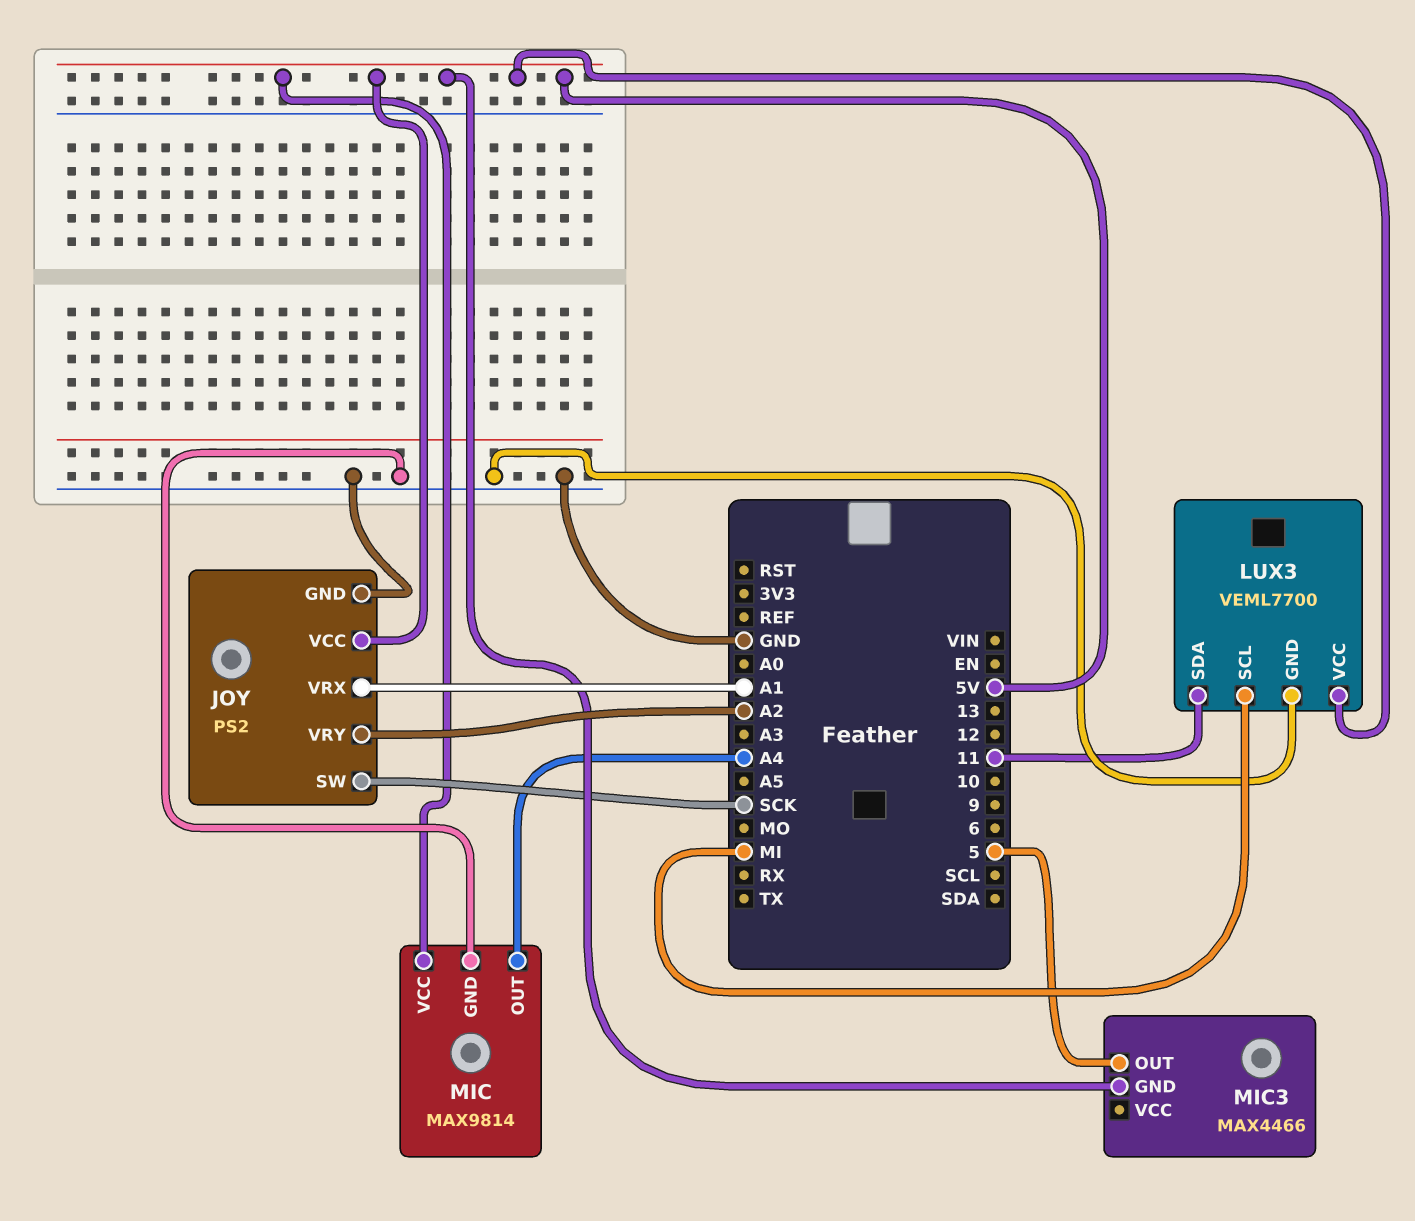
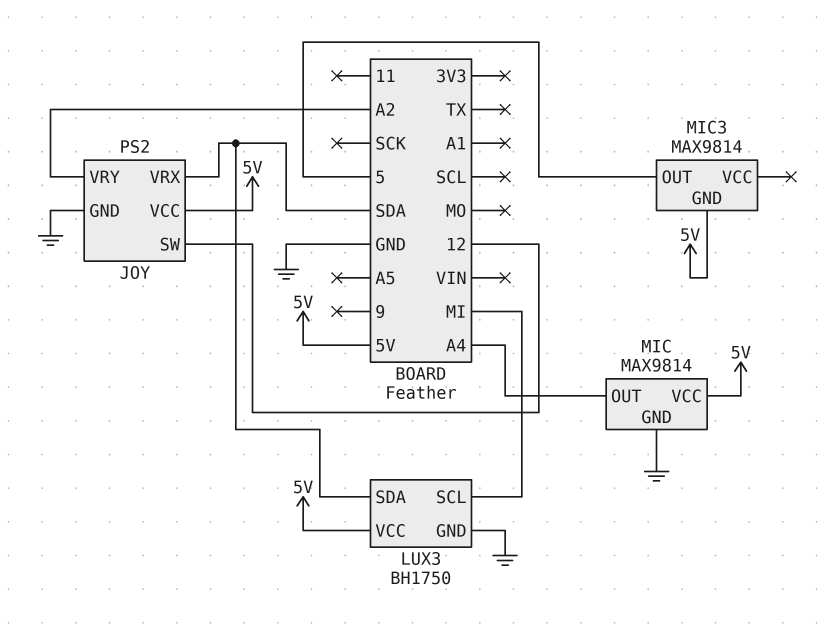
JOY pin SW: SCK -> 12
JOY pin VRX: A1 -> SDA
LUX3: VEML7700 -> BH1750
LUX3 pin SDA: 11 -> SDA
MIC3: MAX4466 -> MAX9814

